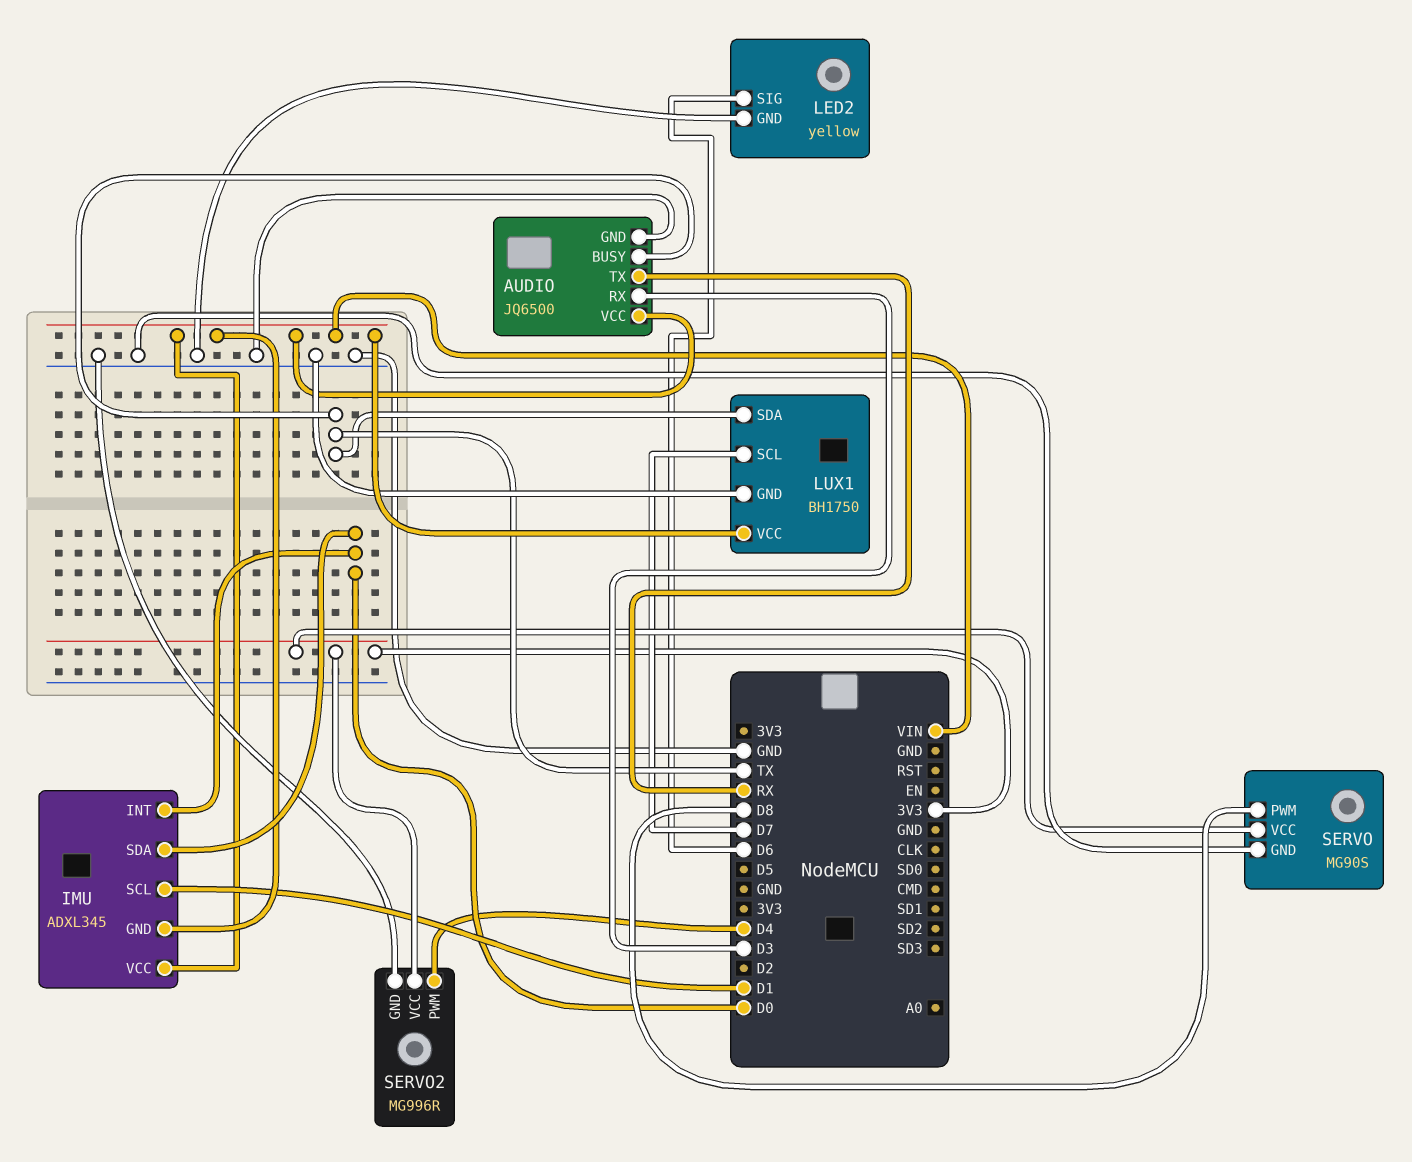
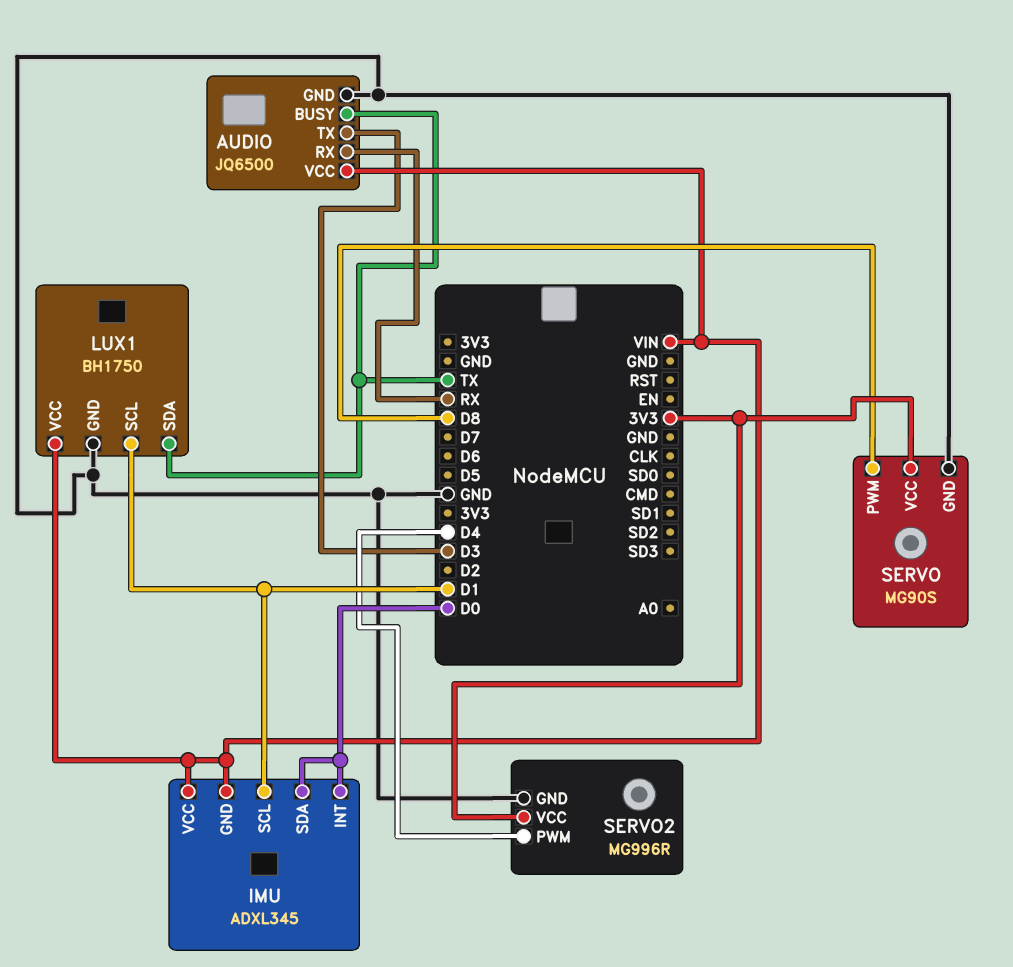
AUDIO pin RX: D3 -> RX
AUDIO pin TX: RX -> D3
LED2: yellow -> none
LED2 pin GND: GND -> none
LED2 pin SIG: D6 -> none
LUX1 pin SCL: D7 -> D1

